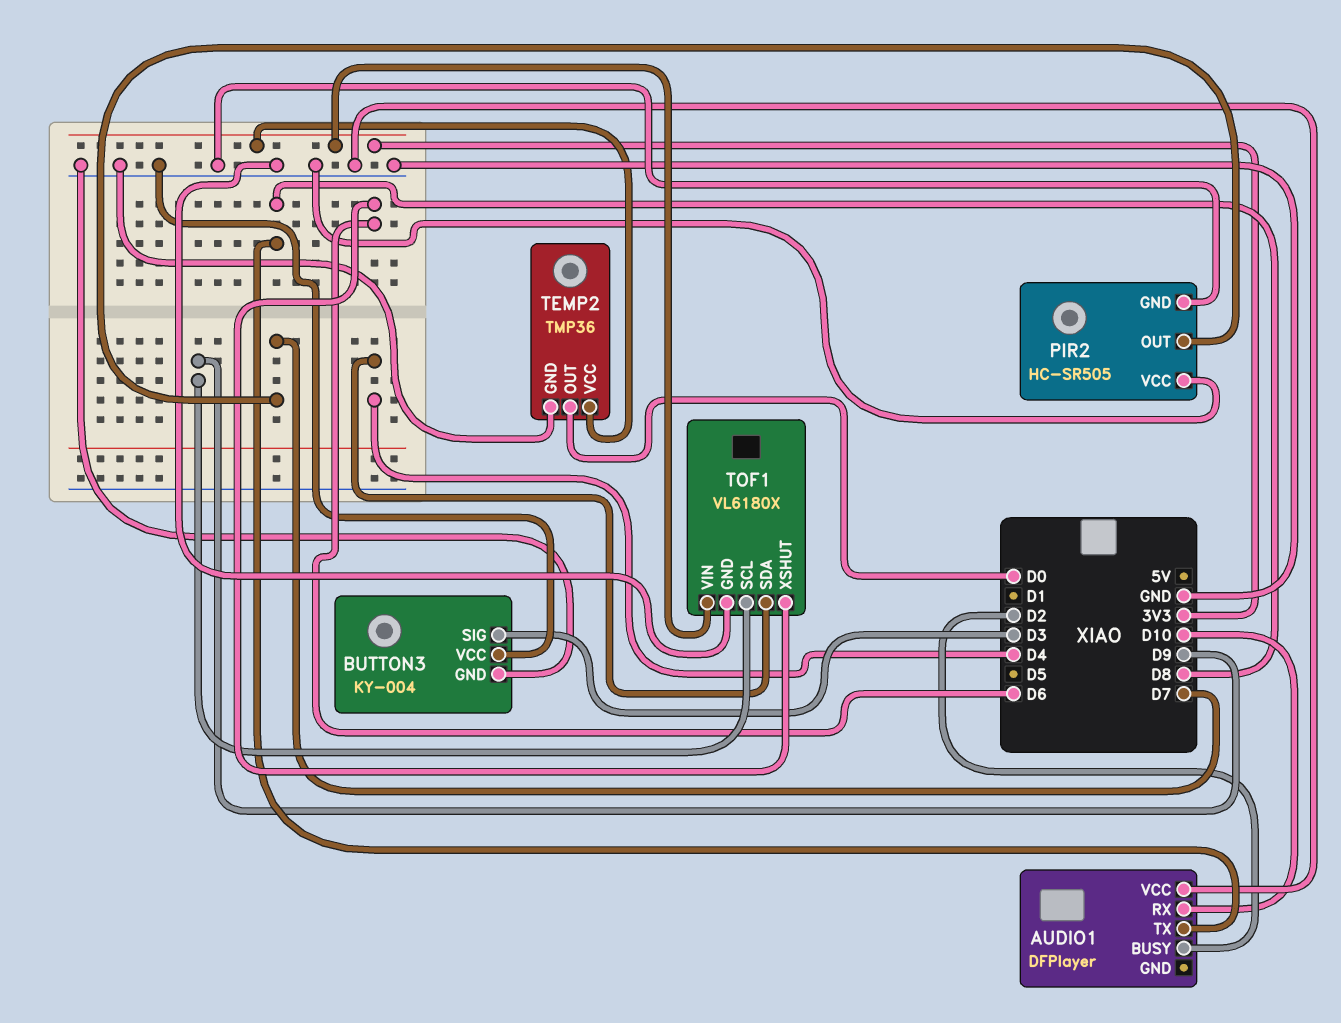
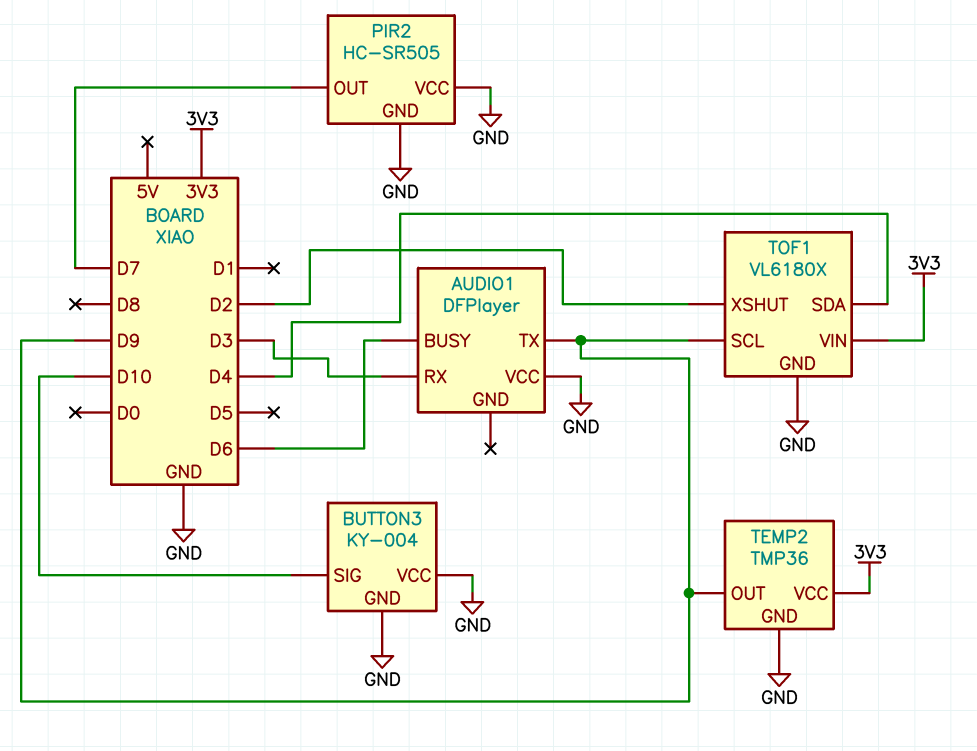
AUDIO1 pin BUSY: D2 -> D6
AUDIO1 pin RX: D10 -> D3
AUDIO1 pin TX: D8 -> D9
BUTTON3 pin SIG: D3 -> D10
TEMP2 pin OUT: D0 -> D9
TOF1 pin XSHUT: D6 -> D2

